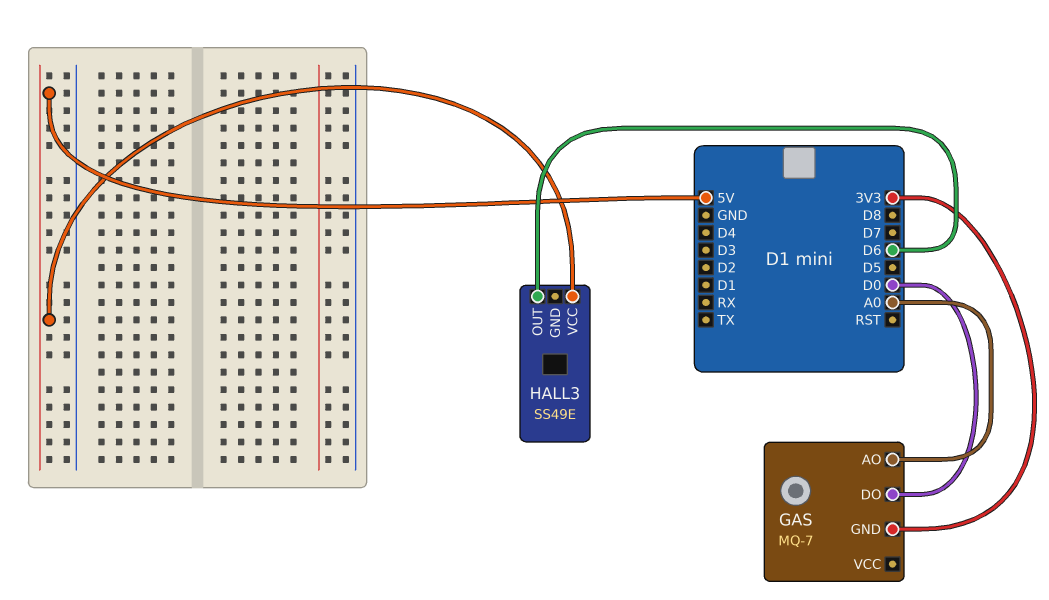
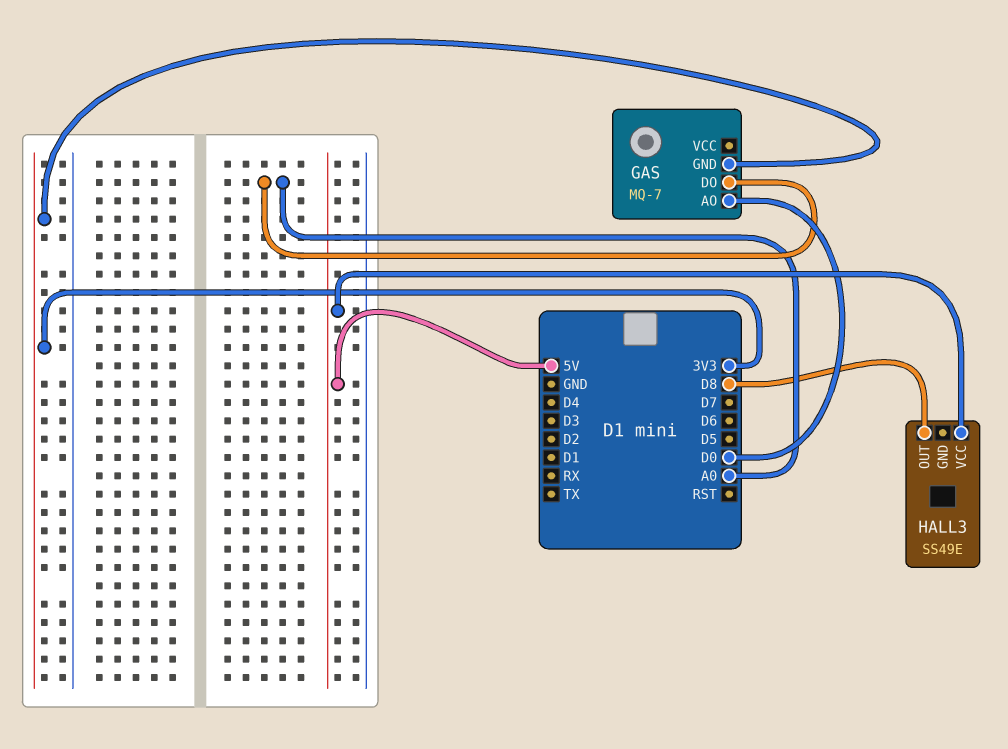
GAS pin AO: A0 -> D0
GAS pin DO: D0 -> A0
HALL3 pin OUT: D6 -> D8

